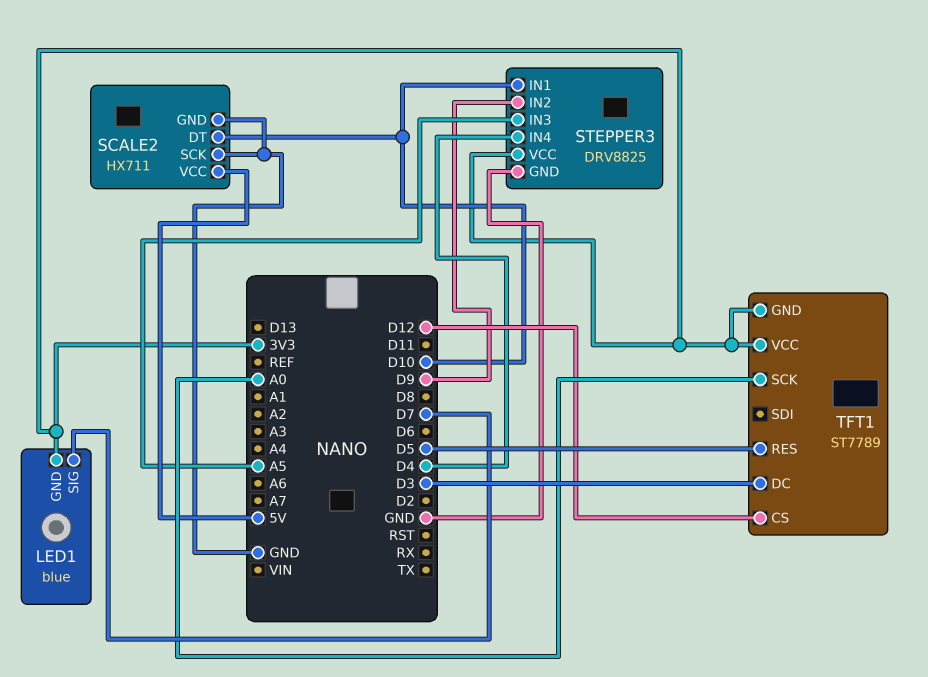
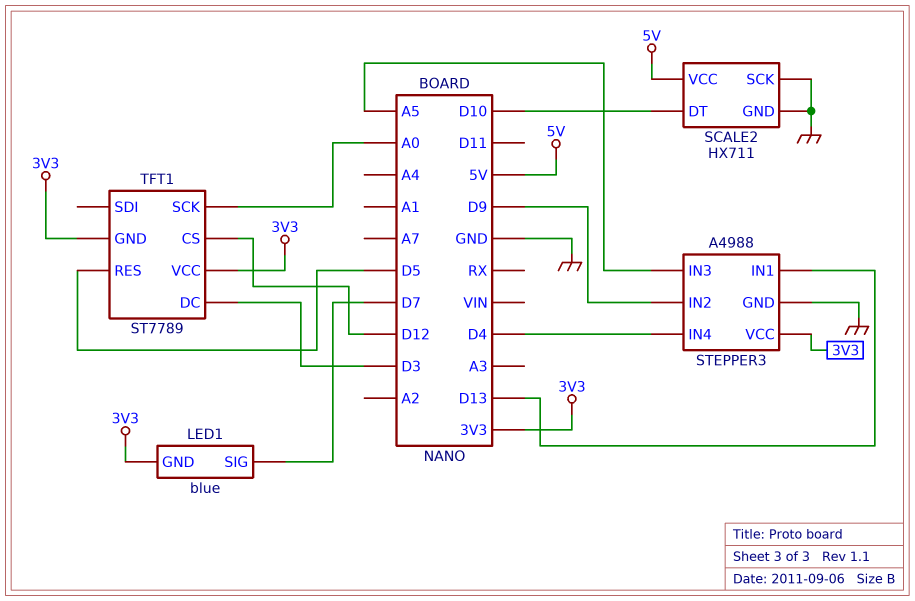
STEPPER3: DRV8825 -> A4988
STEPPER3 pin IN1: D10 -> D13

